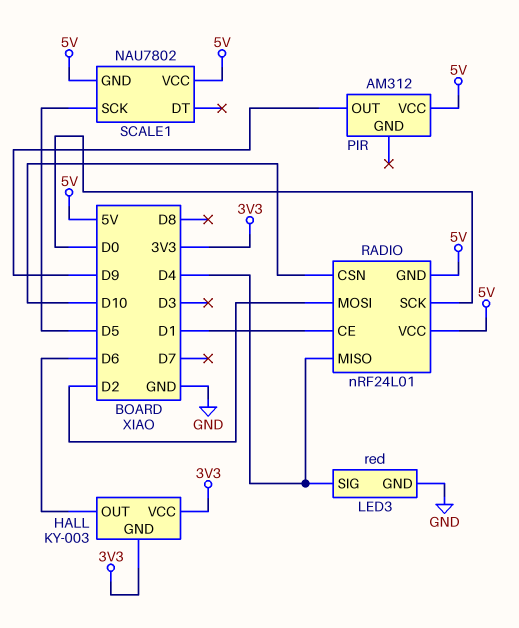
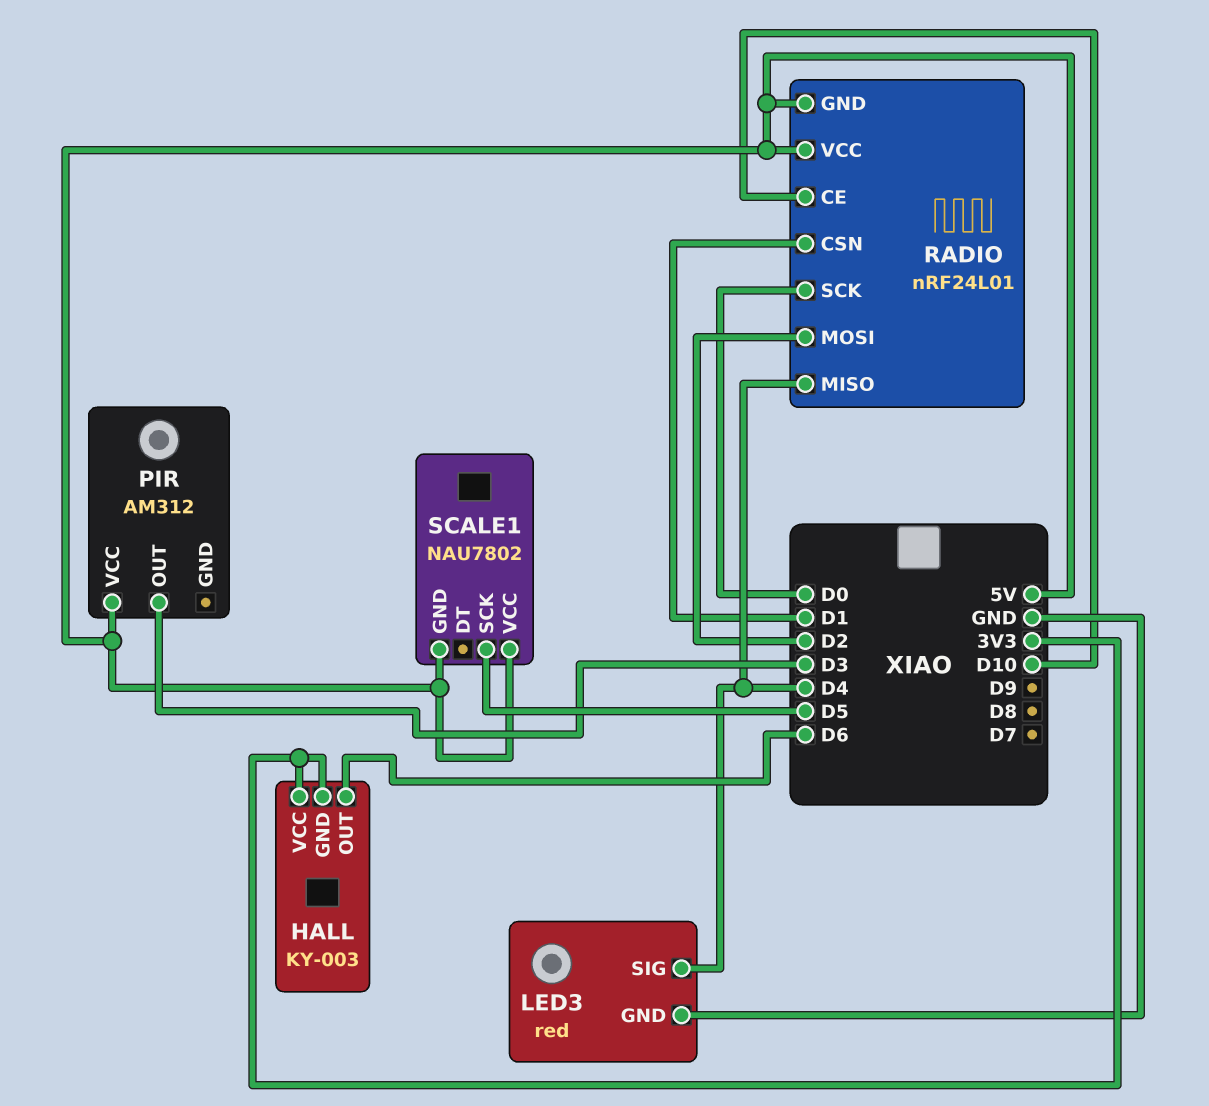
PIR pin OUT: D9 -> D3
RADIO pin CE: D1 -> D10
RADIO pin CSN: D10 -> D1

